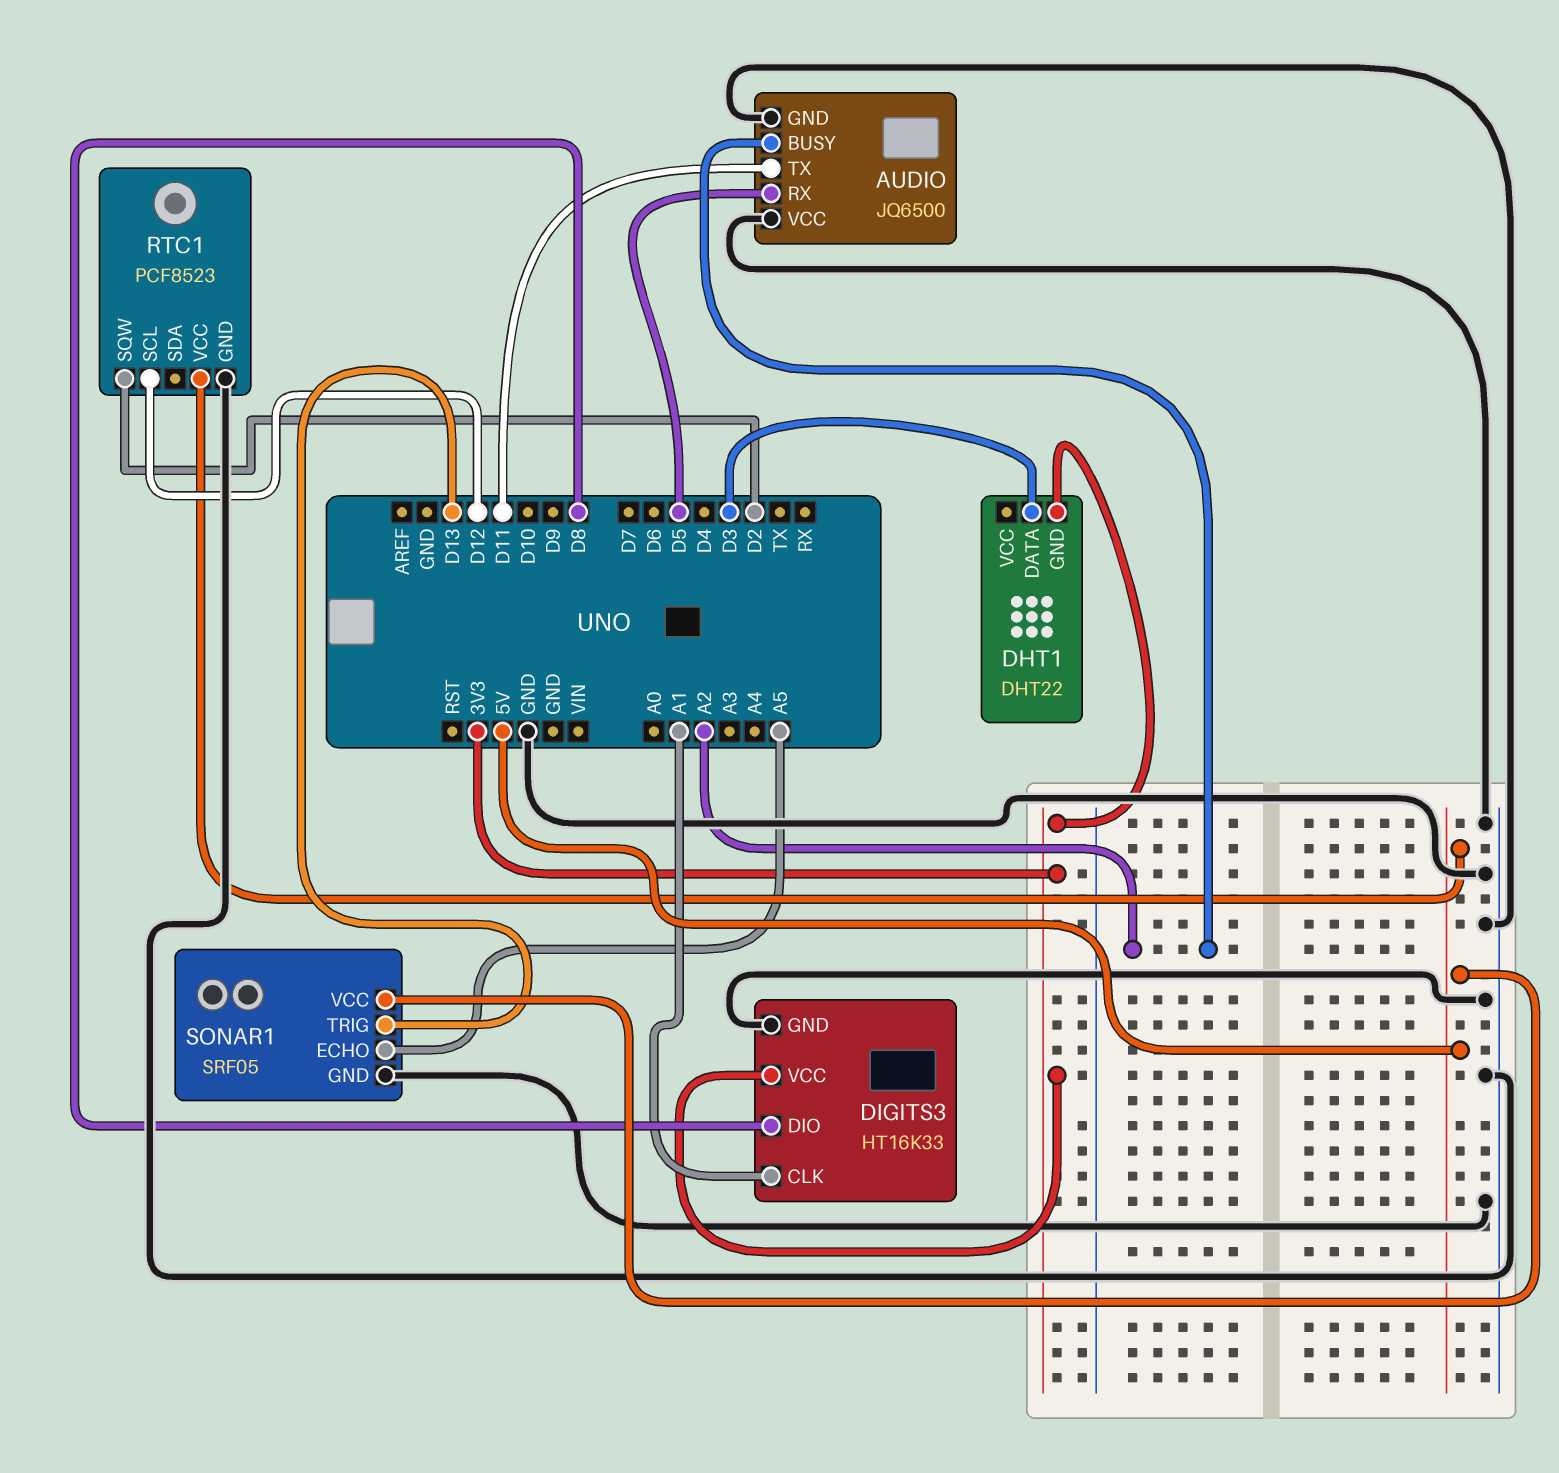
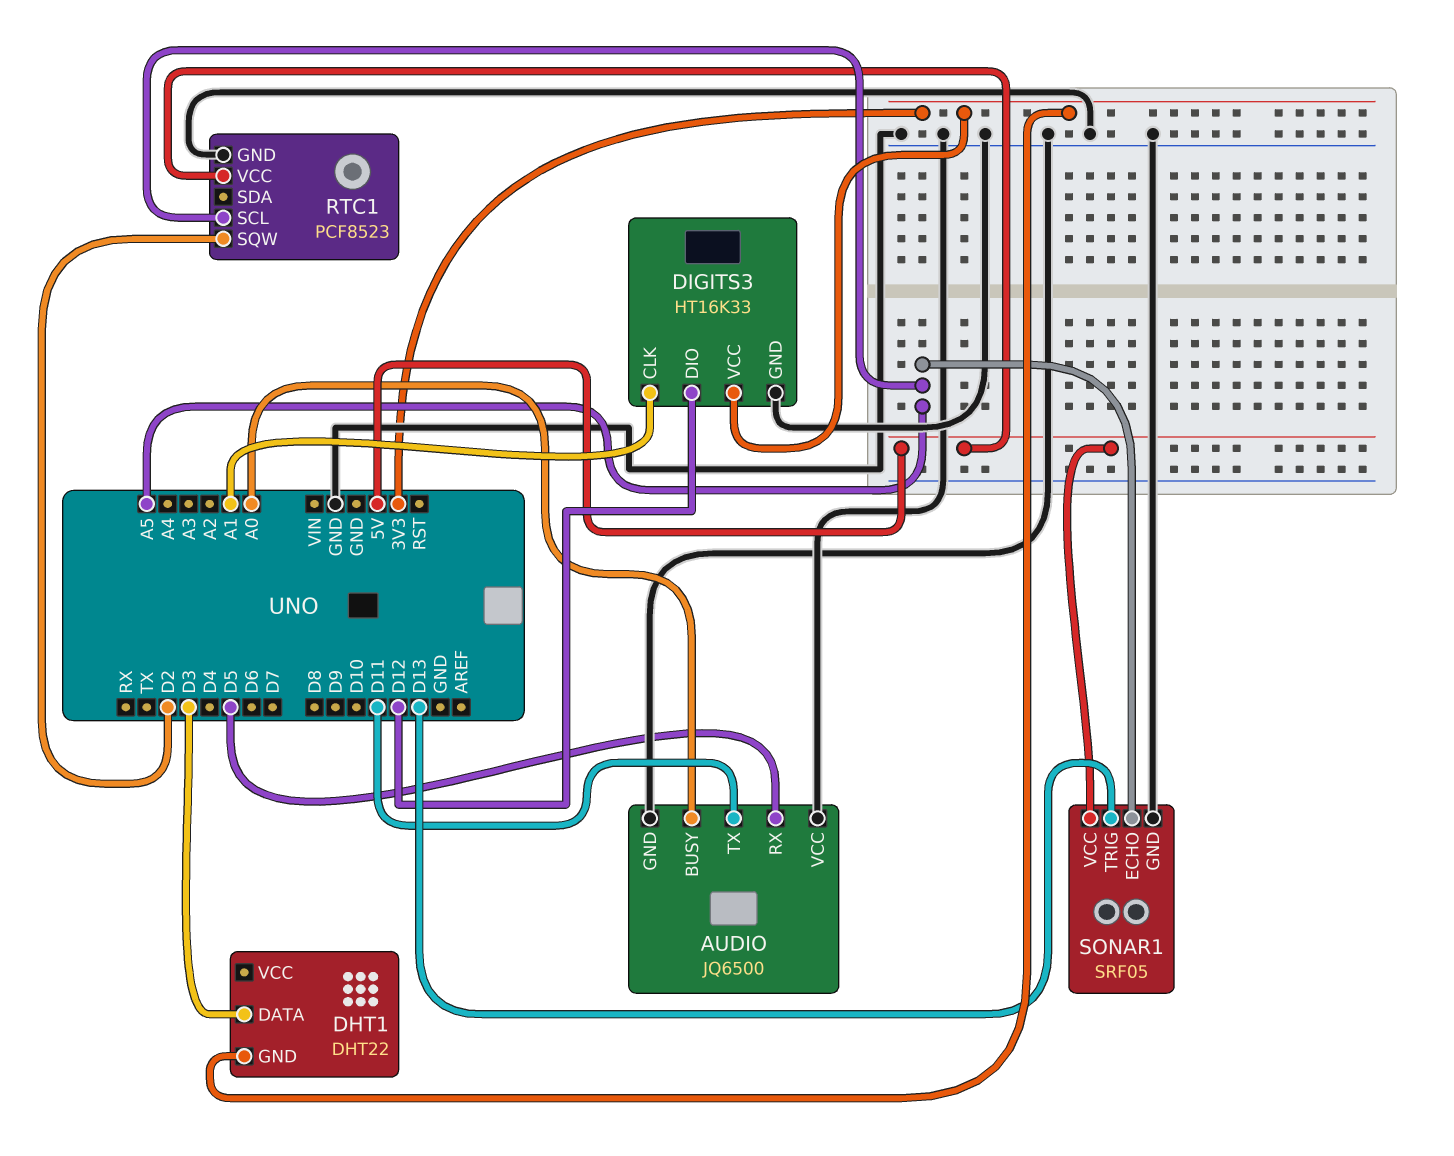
AUDIO pin BUSY: A2 -> A0
DIGITS3 pin DIO: D8 -> D12
RTC1 pin SCL: D12 -> A5

